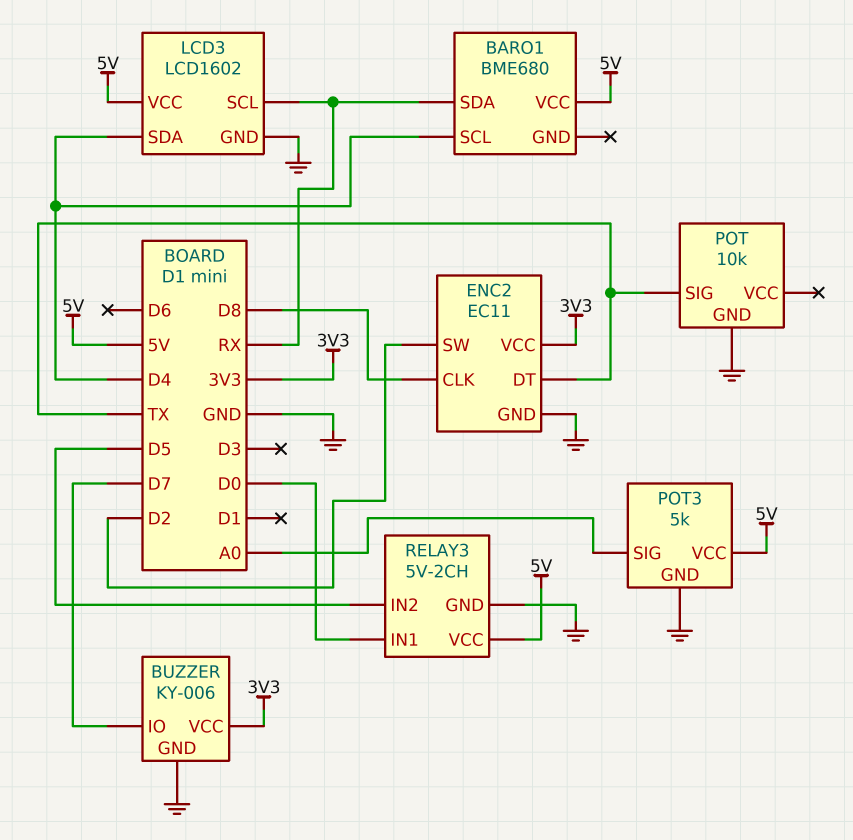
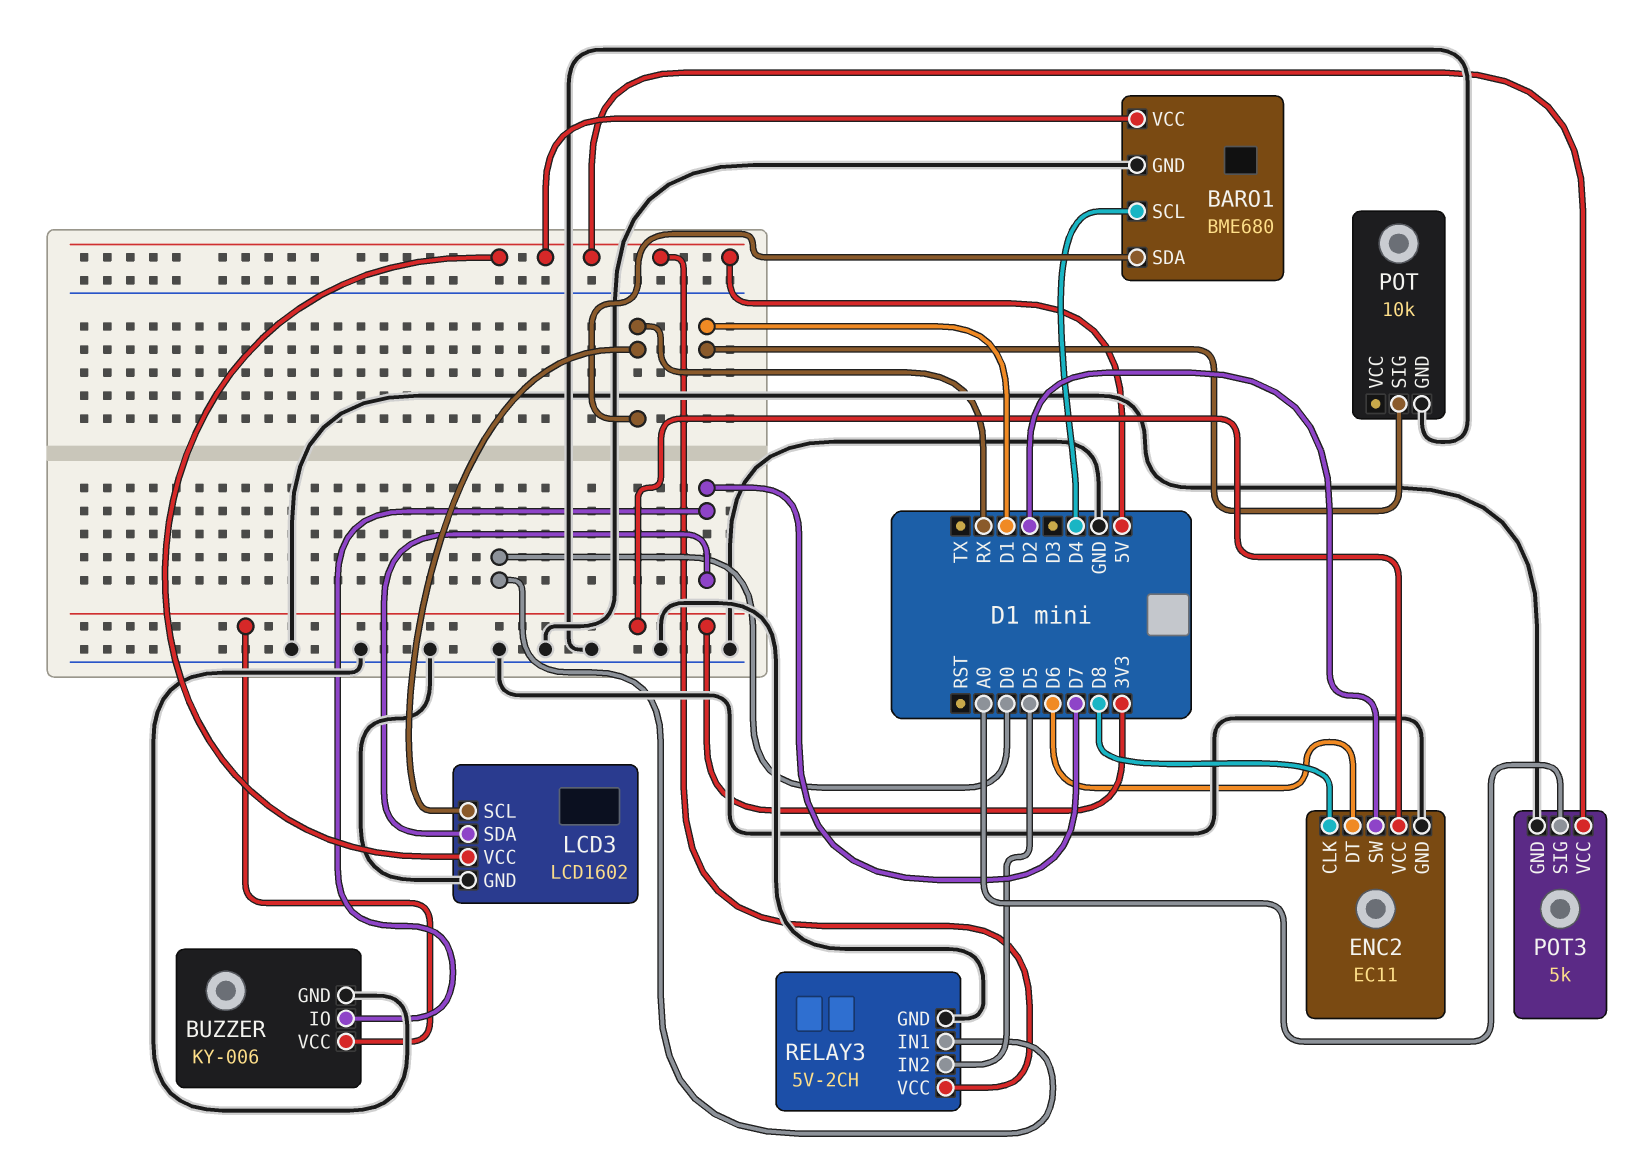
BARO1 pin GND: none -> GND
ENC2 pin DT: TX -> D6
LCD3 pin SDA: D4 -> D7
POT pin SIG: TX -> D1

